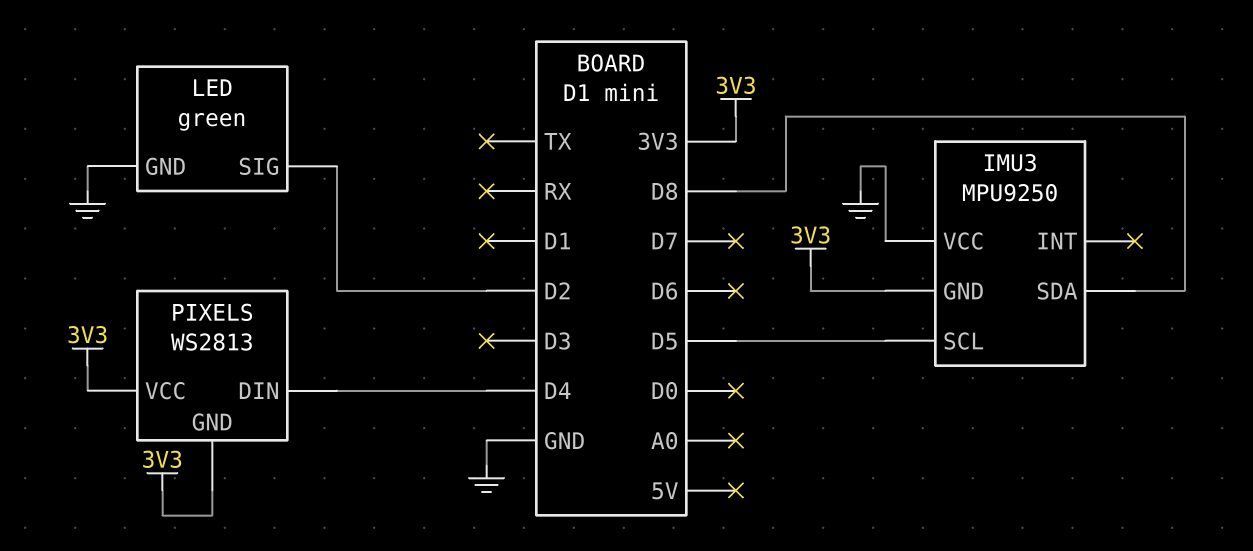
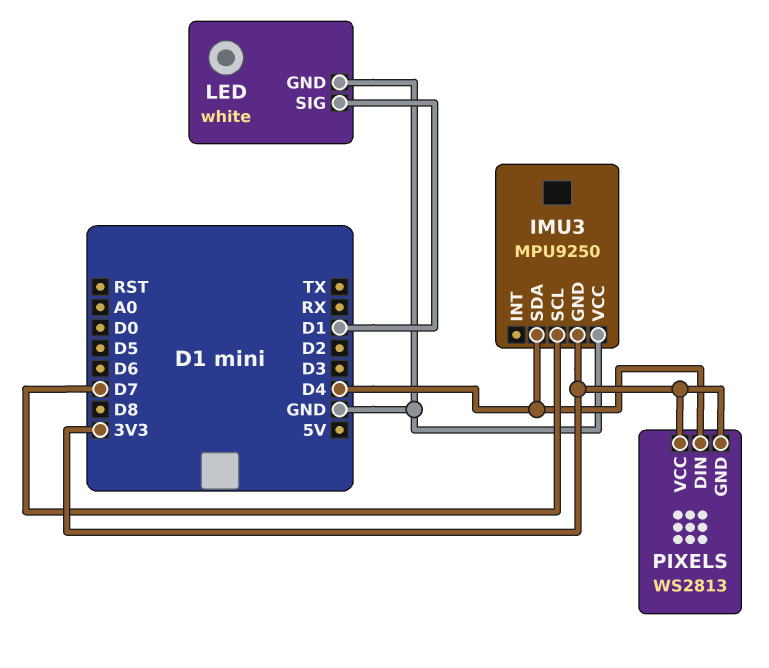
IMU3 pin SCL: D5 -> D7
IMU3 pin SDA: D8 -> D4
LED: green -> white
LED pin SIG: D2 -> D1

